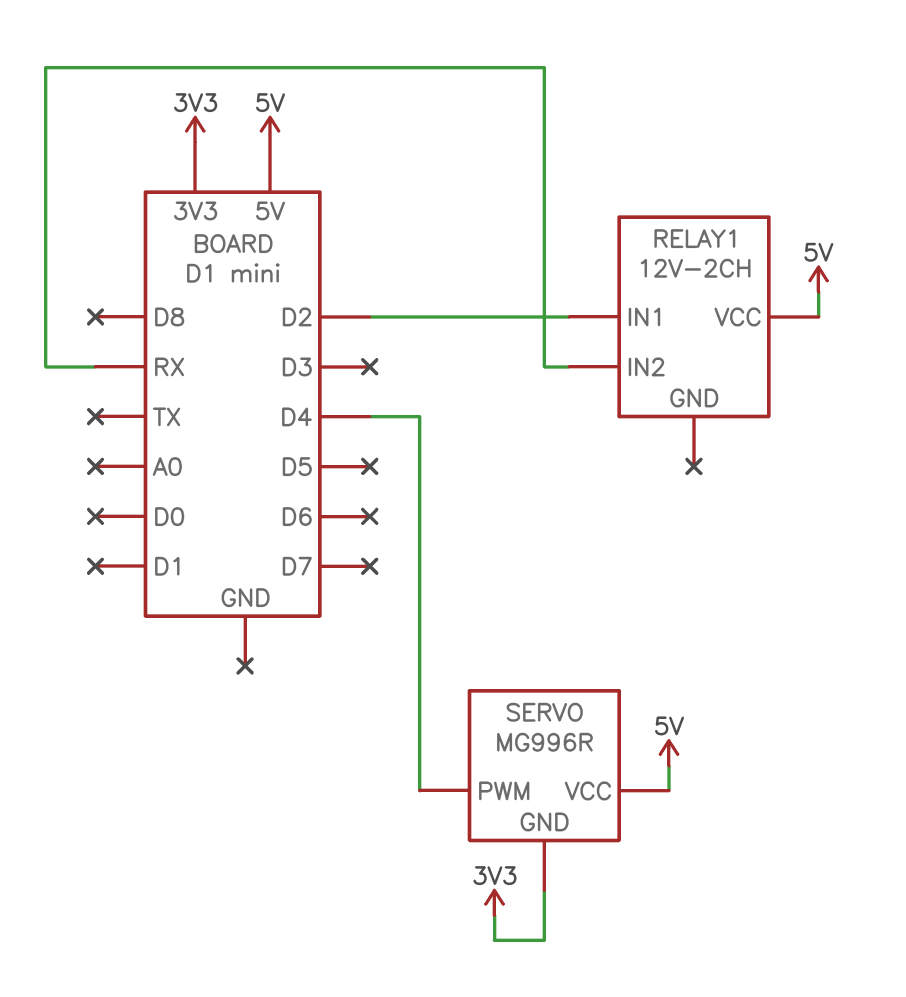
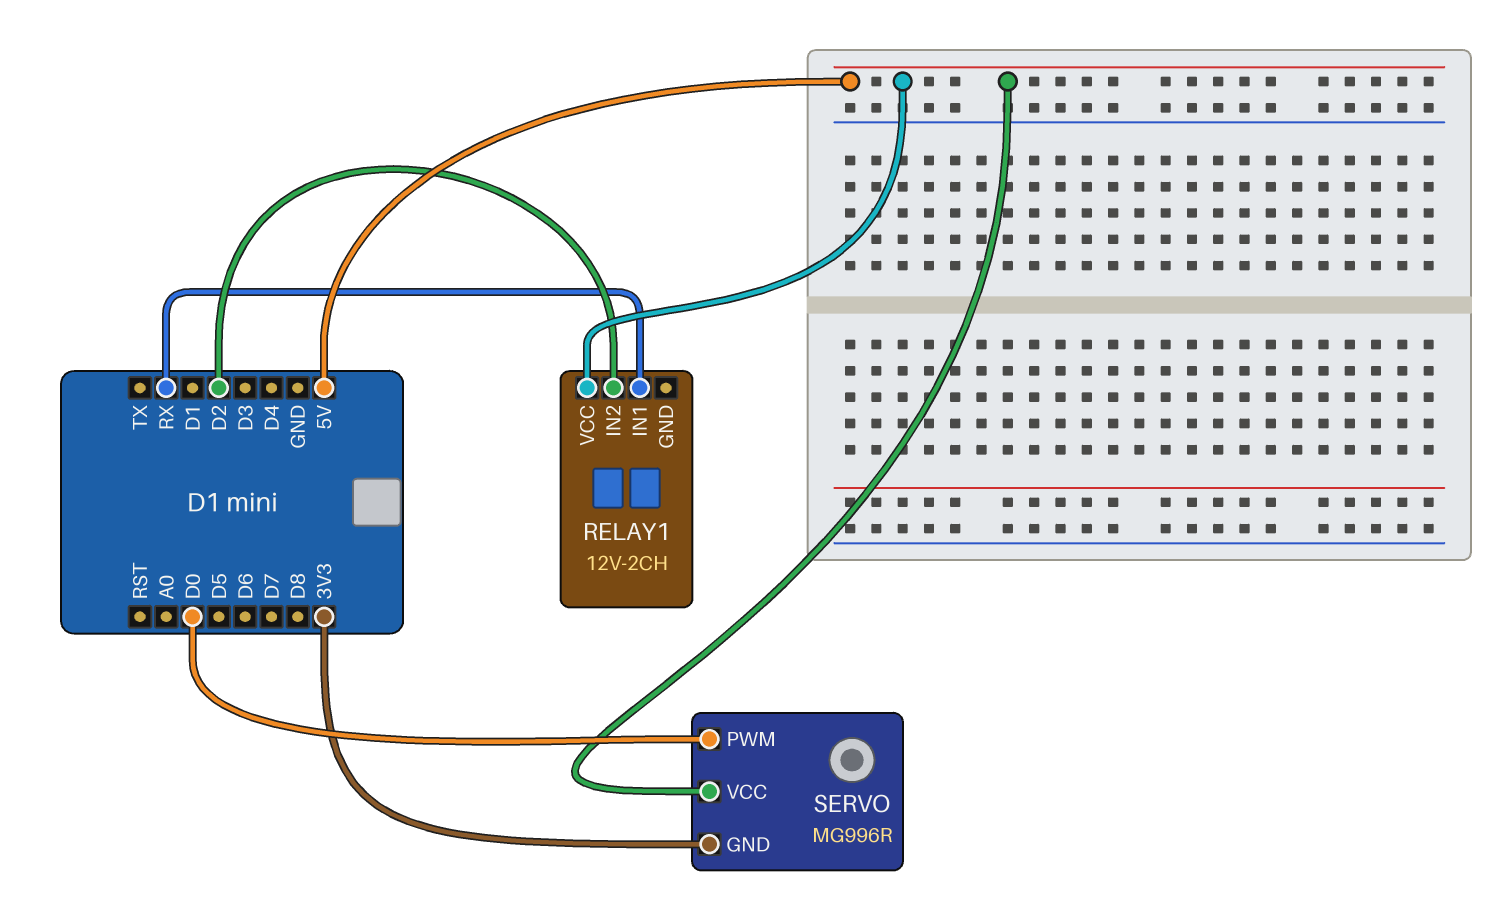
RELAY1 pin IN1: D2 -> RX
RELAY1 pin IN2: RX -> D2
SERVO pin PWM: D4 -> D0

